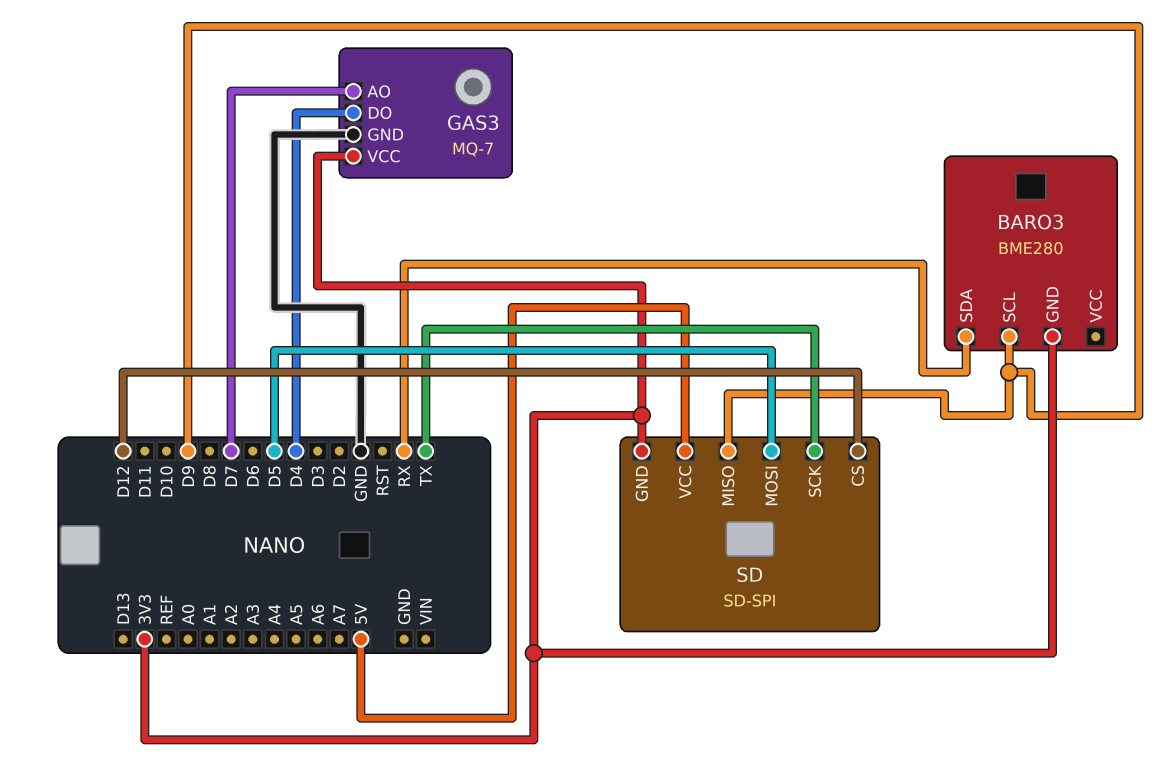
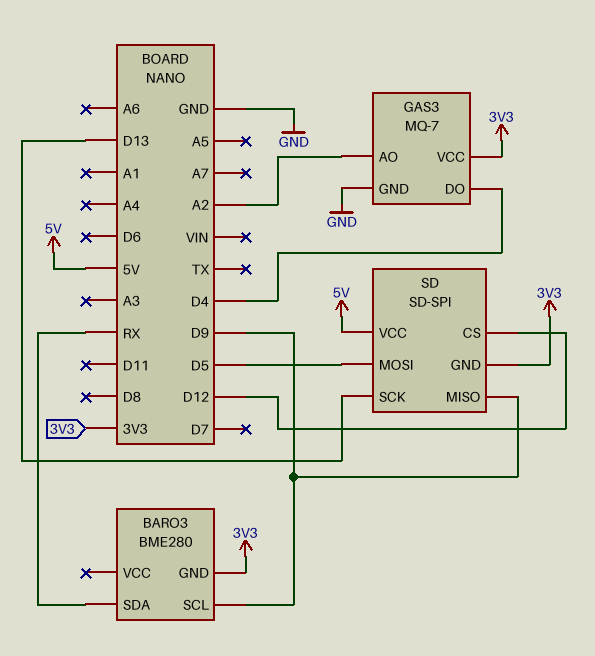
GAS3 pin AO: D7 -> A2
SD pin SCK: TX -> D13

